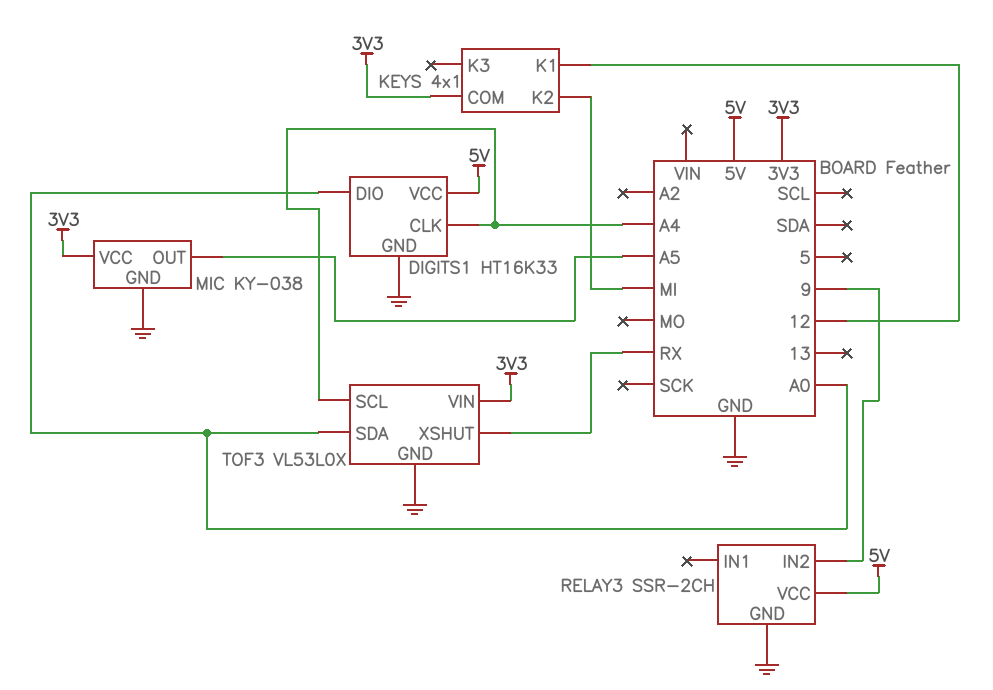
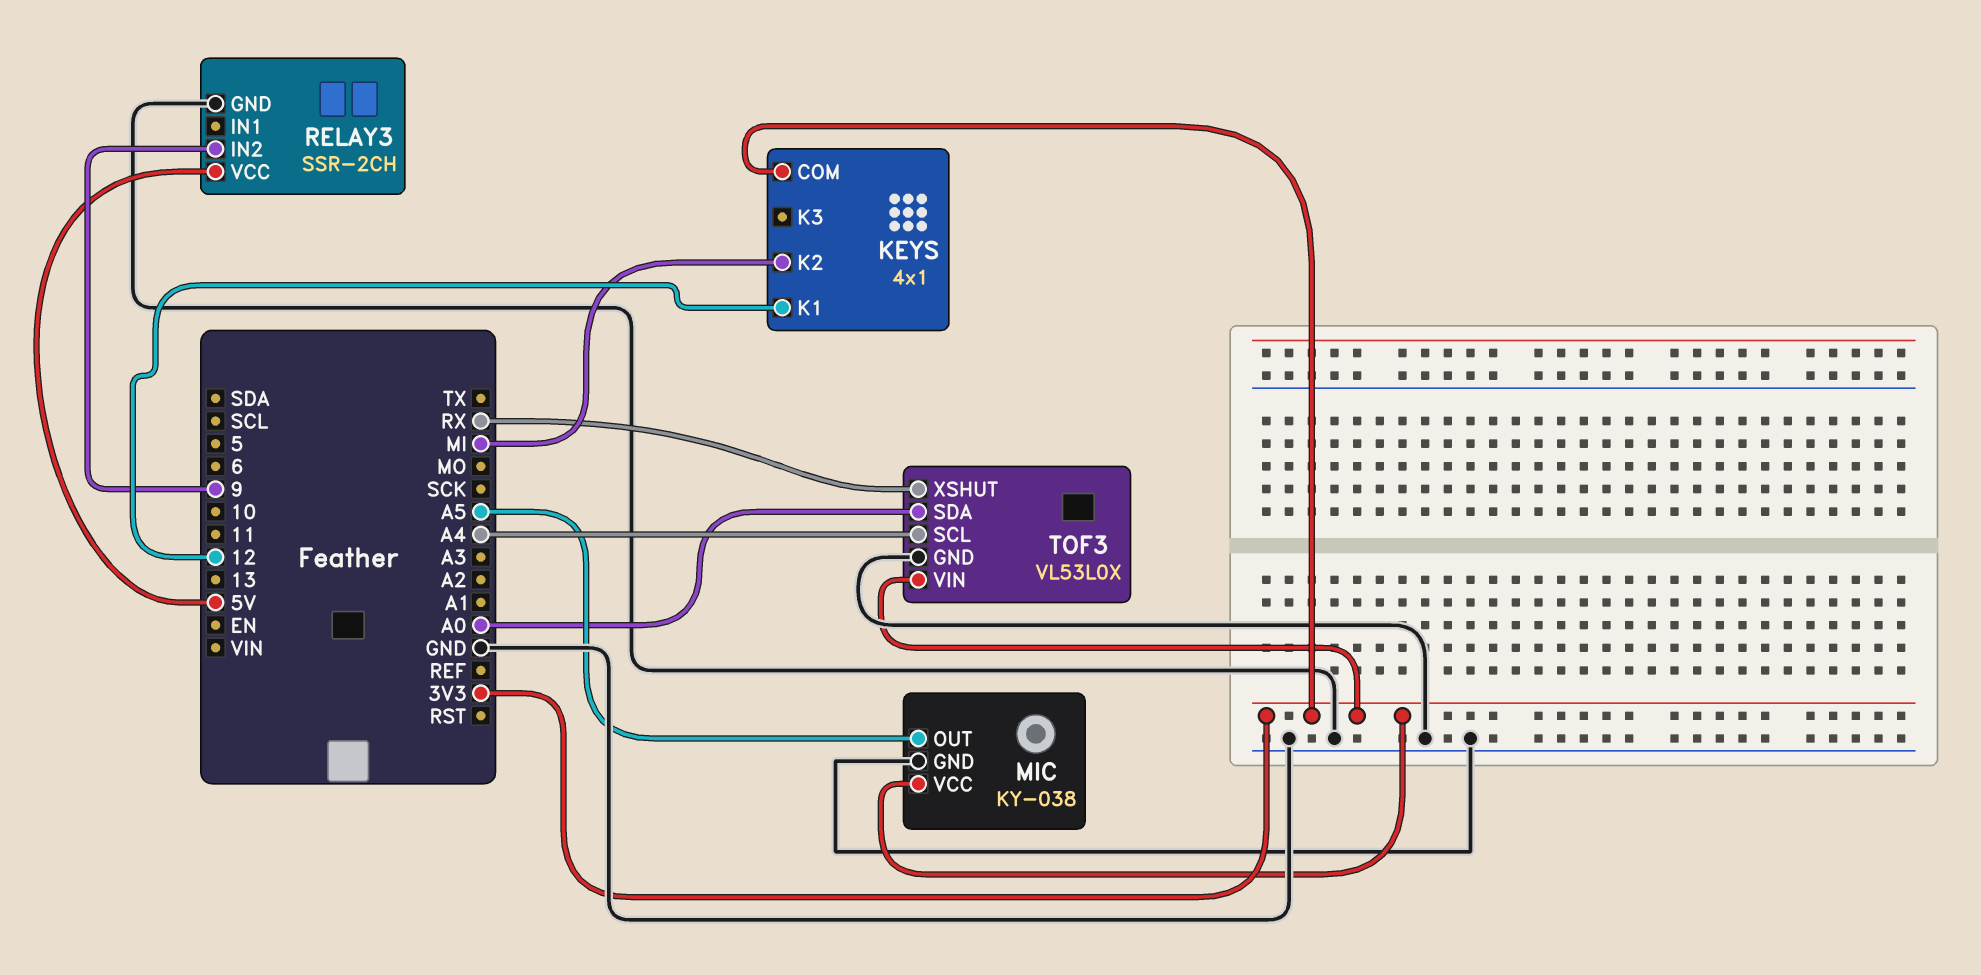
DIGITS1: HT16K33 -> none
DIGITS1 pin CLK: A4 -> none
DIGITS1 pin DIO: A0 -> none
DIGITS1 pin GND: GND -> none
DIGITS1 pin VCC: 5V -> none

